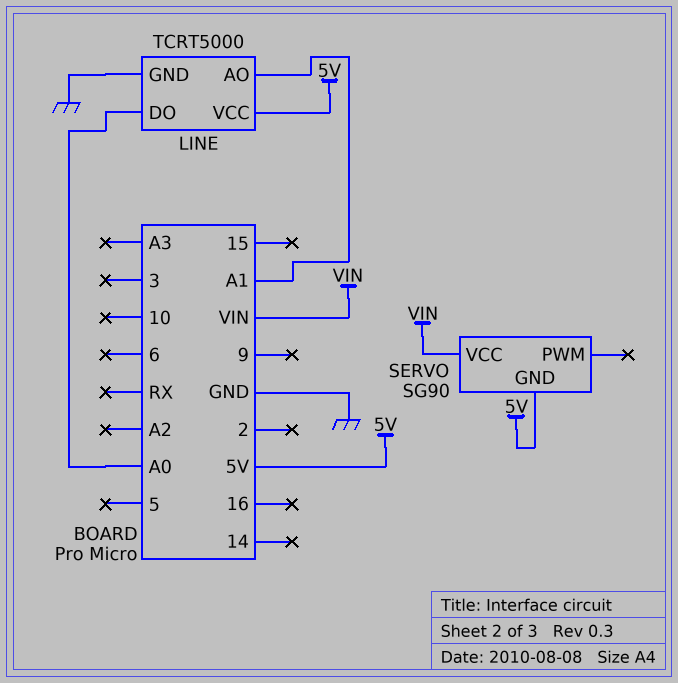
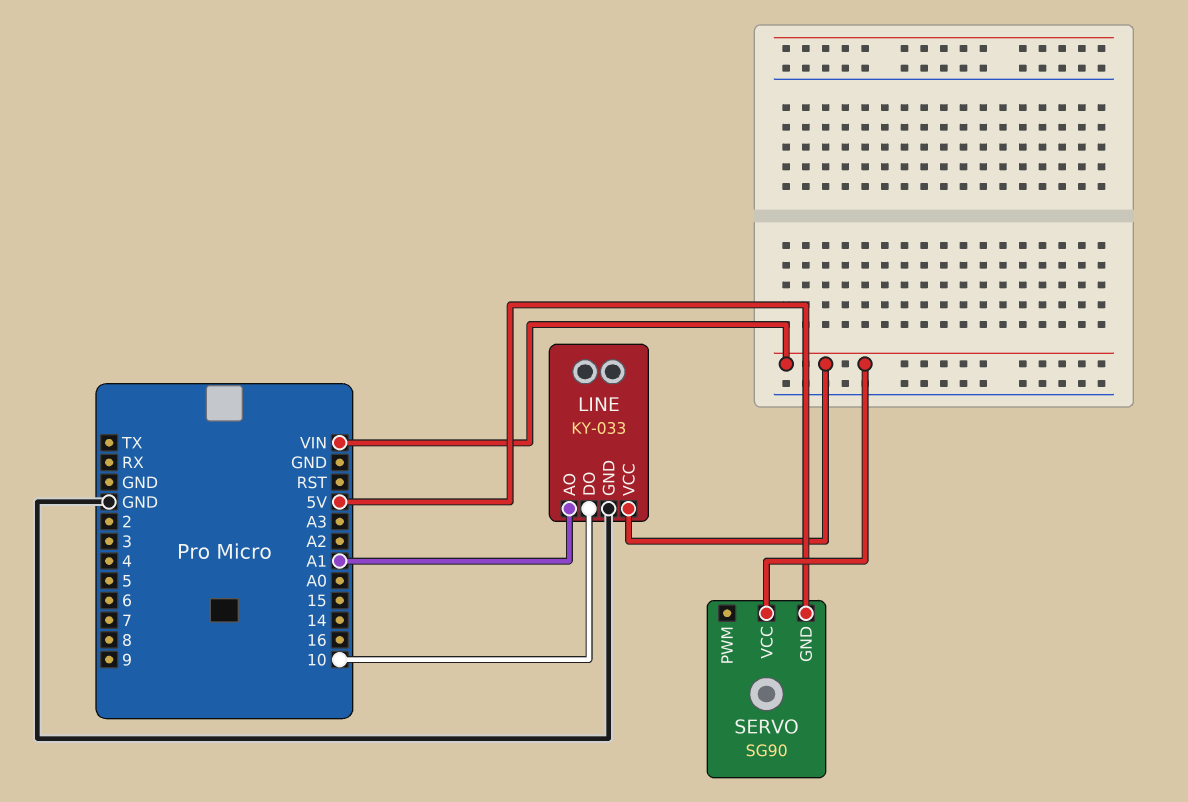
LINE: TCRT5000 -> KY-033
LINE pin DO: A0 -> 10
LINE pin VCC: 5V -> VIN

